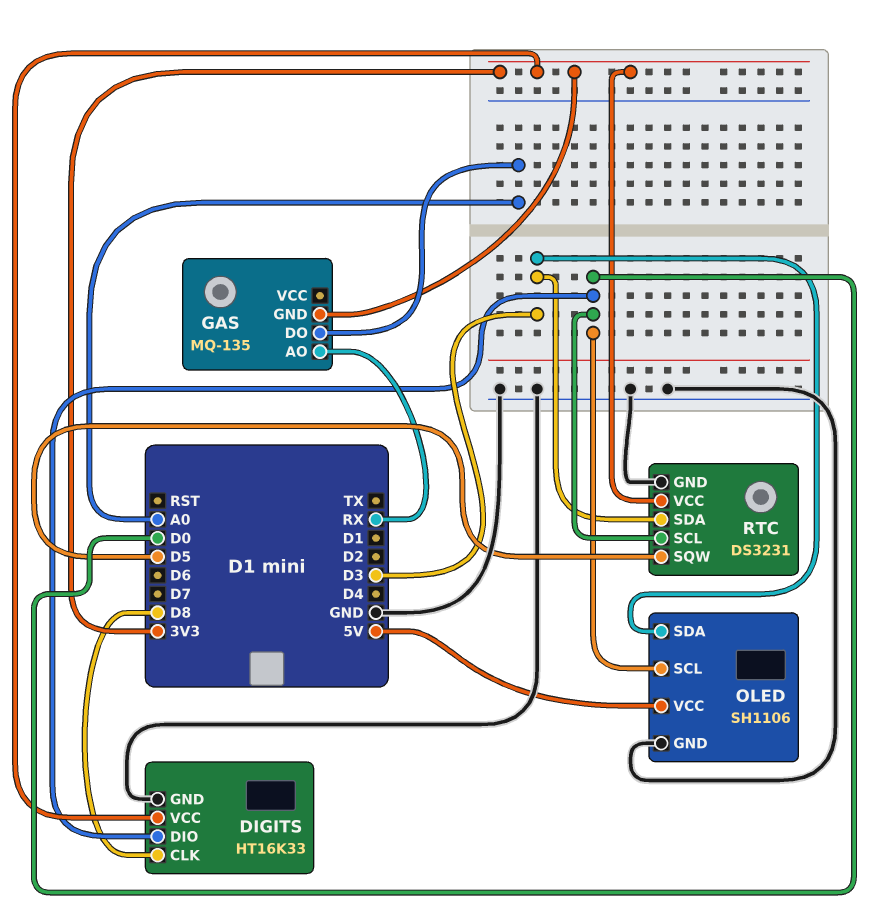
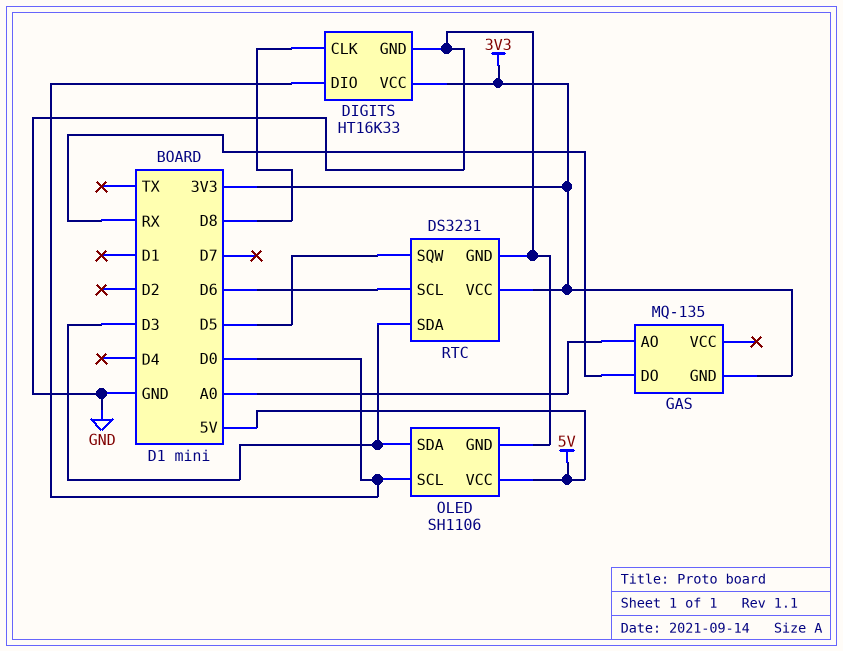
GAS pin AO: RX -> A0
GAS pin DO: A0 -> RX
RTC pin SCL: D0 -> D6

